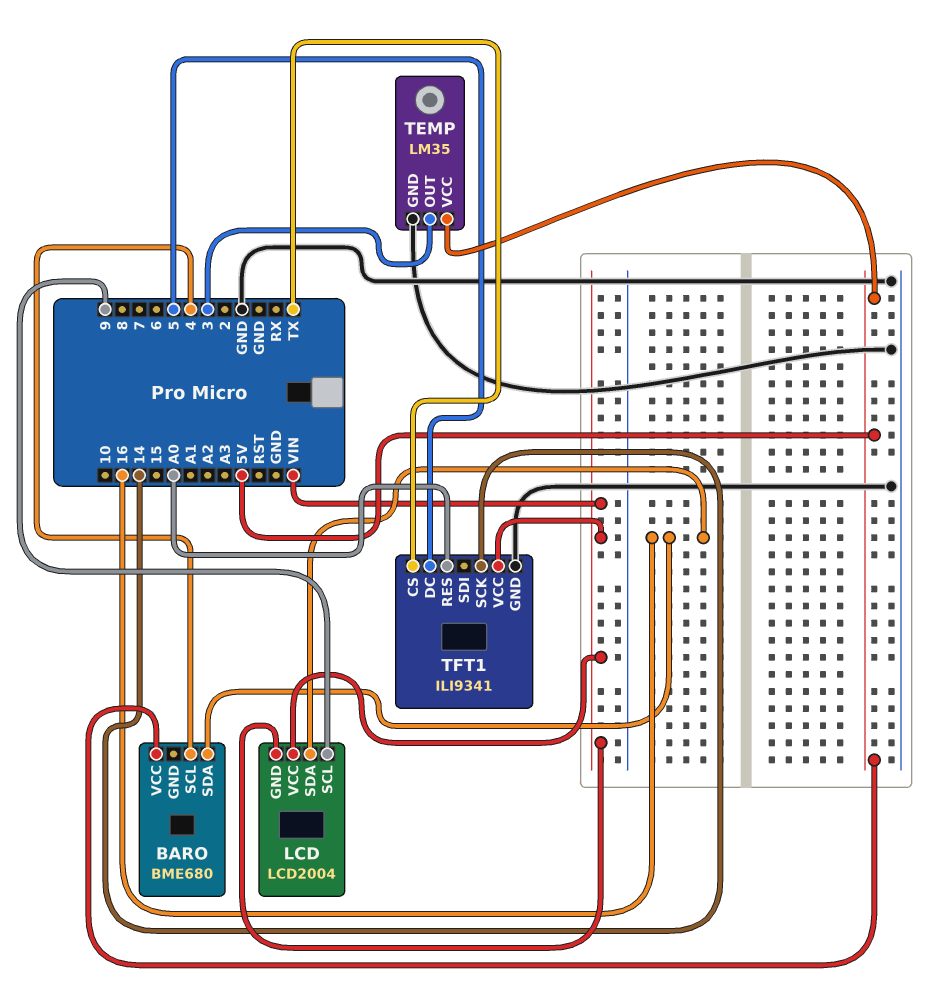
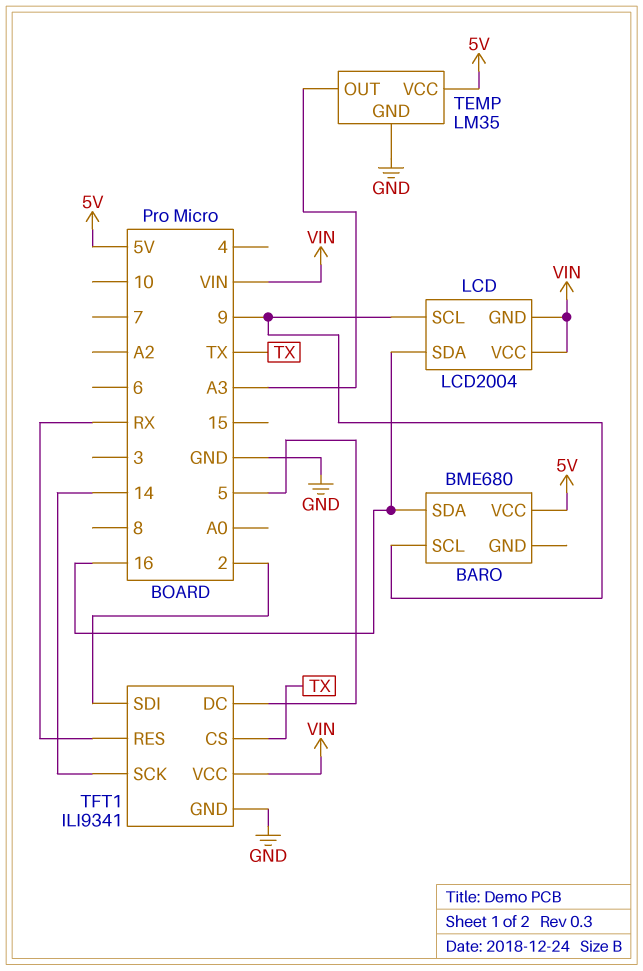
BARO pin SCL: 4 -> 9
TEMP pin OUT: 3 -> A3
TFT1 pin RES: A0 -> RX
TFT1 pin SDI: none -> 2

